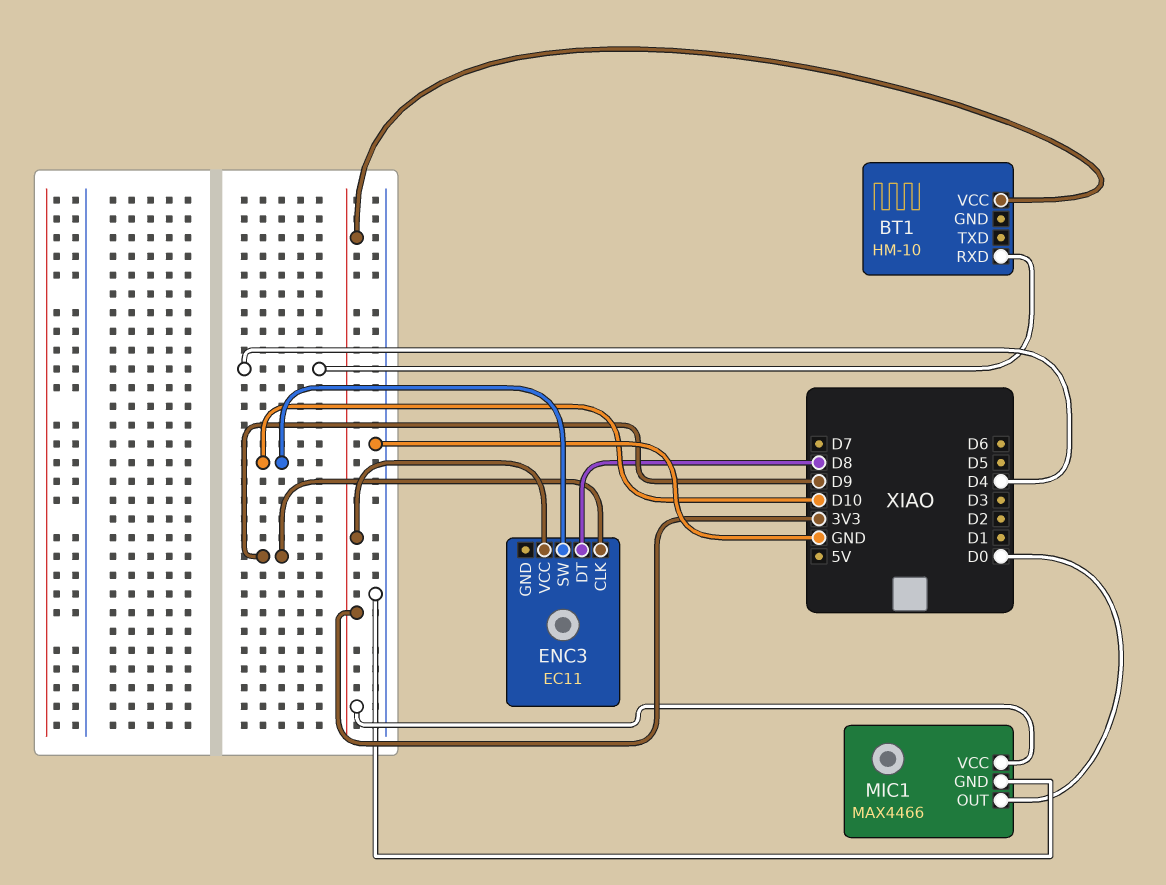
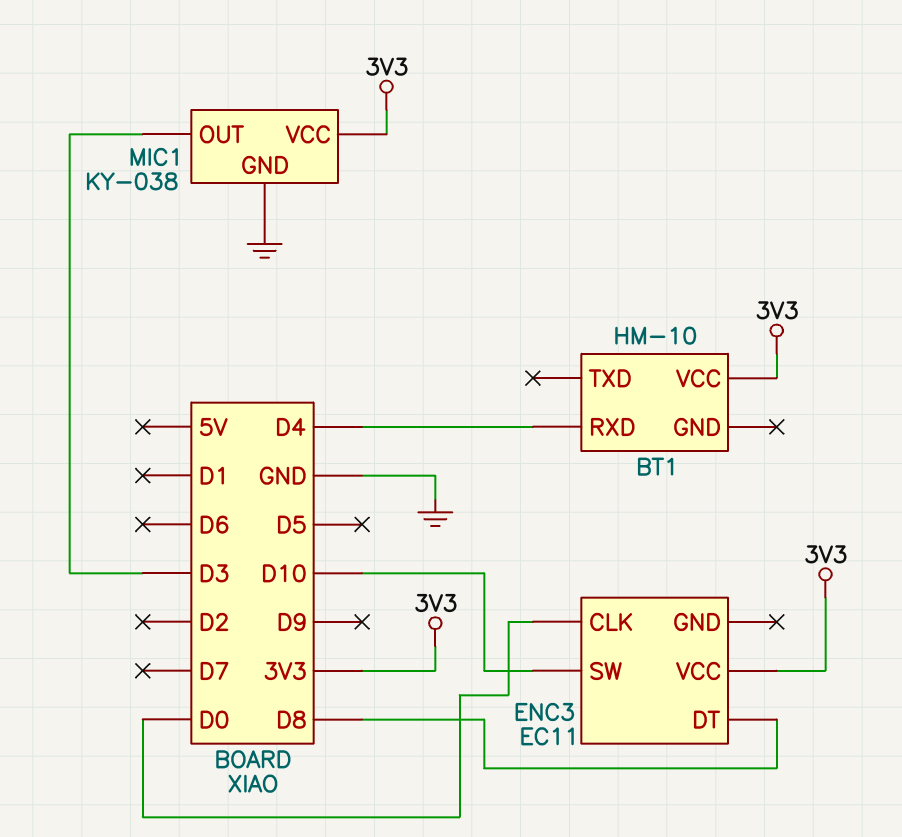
ENC3 pin CLK: D9 -> D0
MIC1: MAX4466 -> KY-038
MIC1 pin OUT: D0 -> D3

